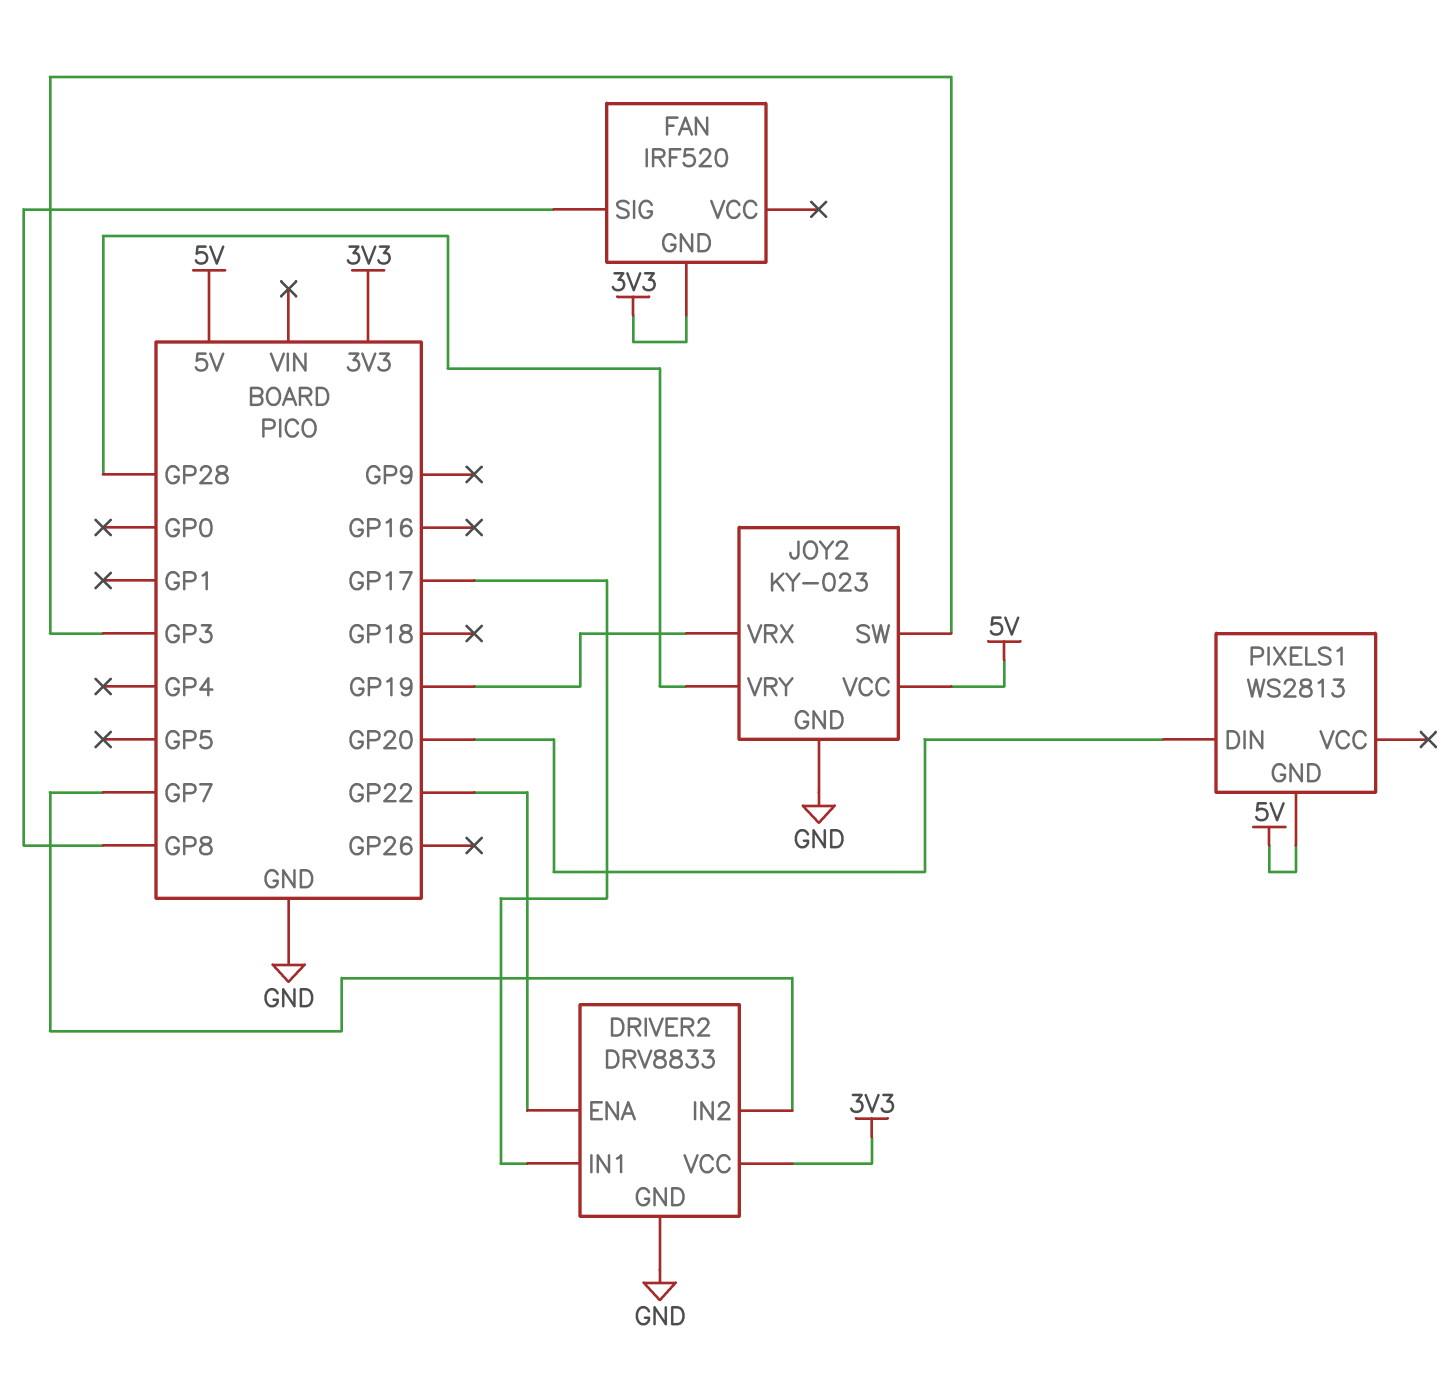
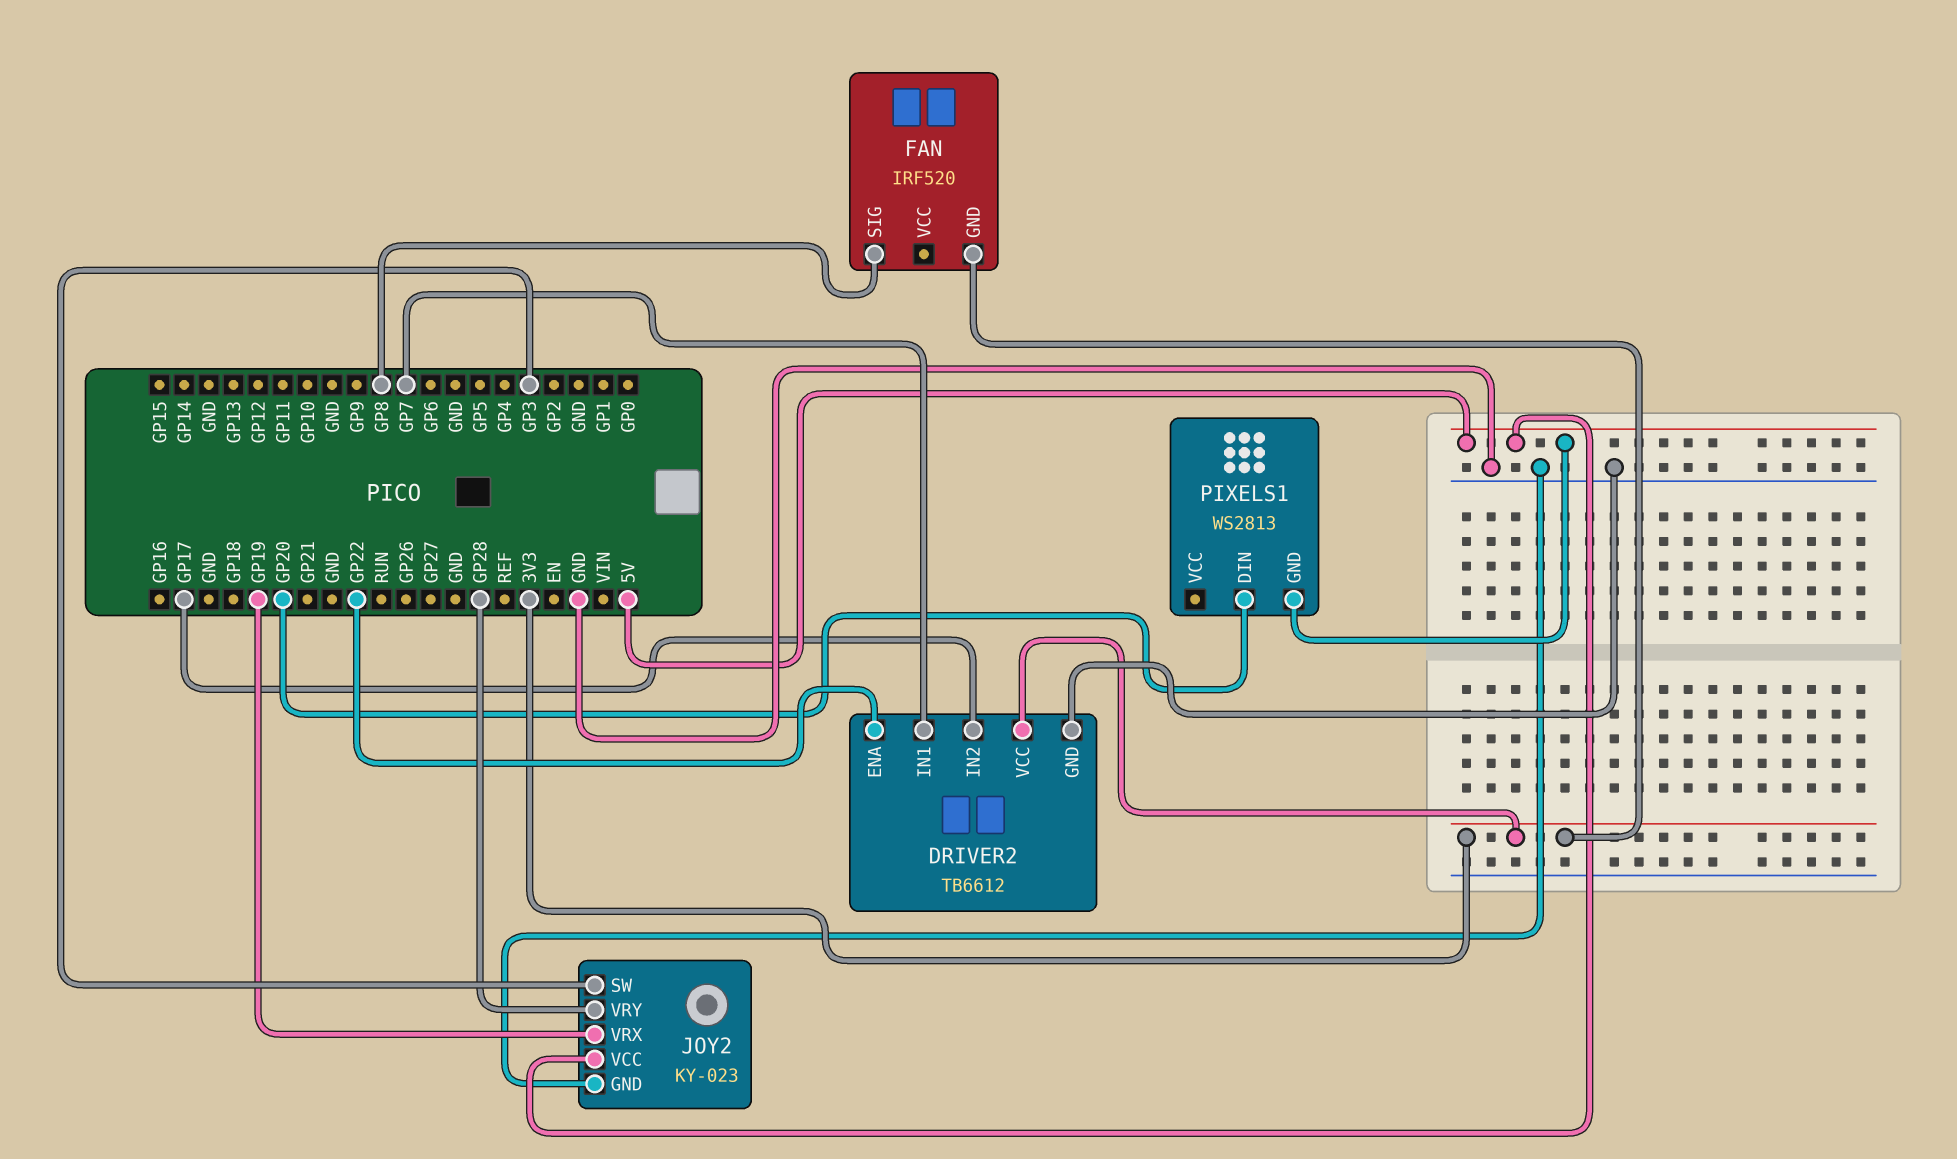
DRIVER2: DRV8833 -> TB6612
DRIVER2 pin IN1: GP17 -> GP7
DRIVER2 pin IN2: GP7 -> GP17

